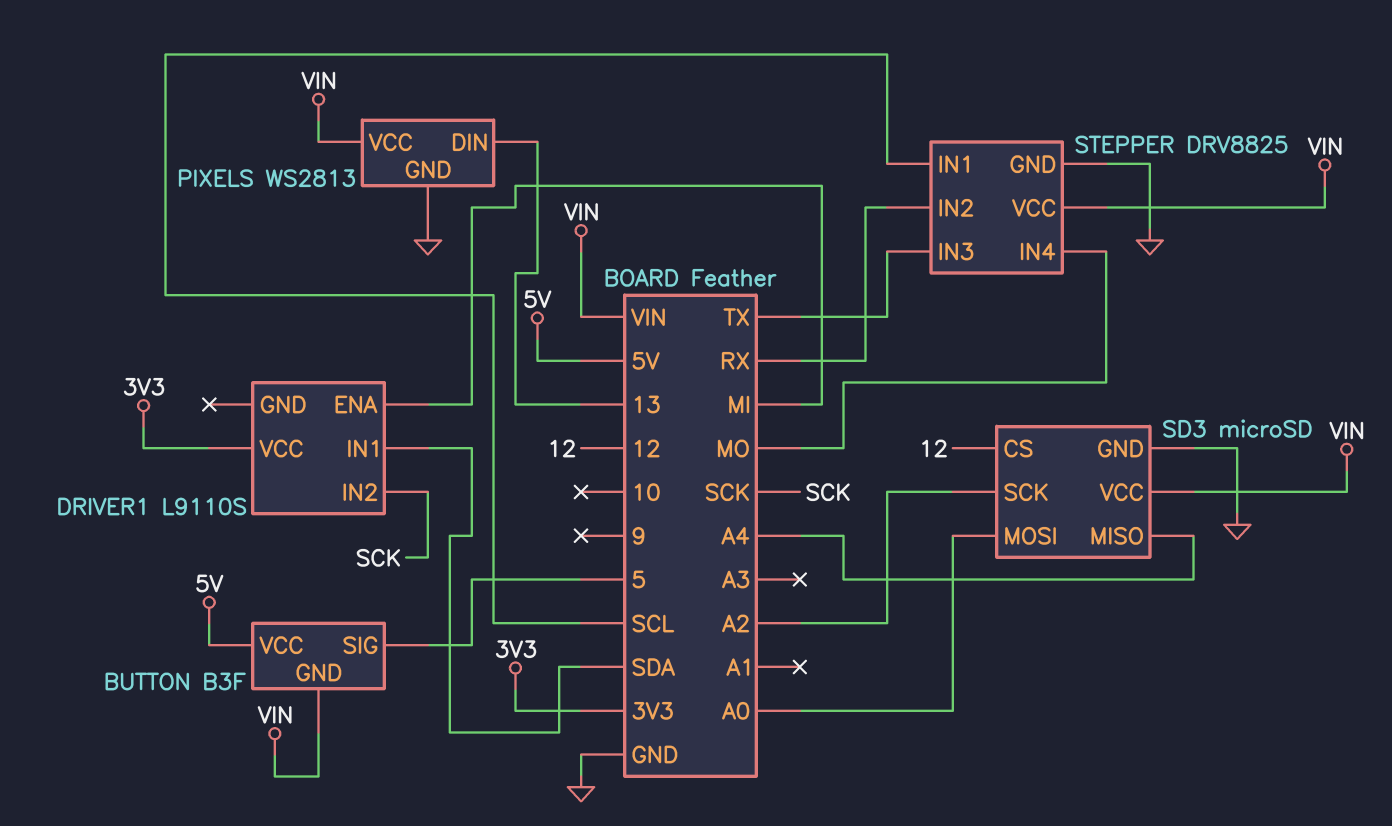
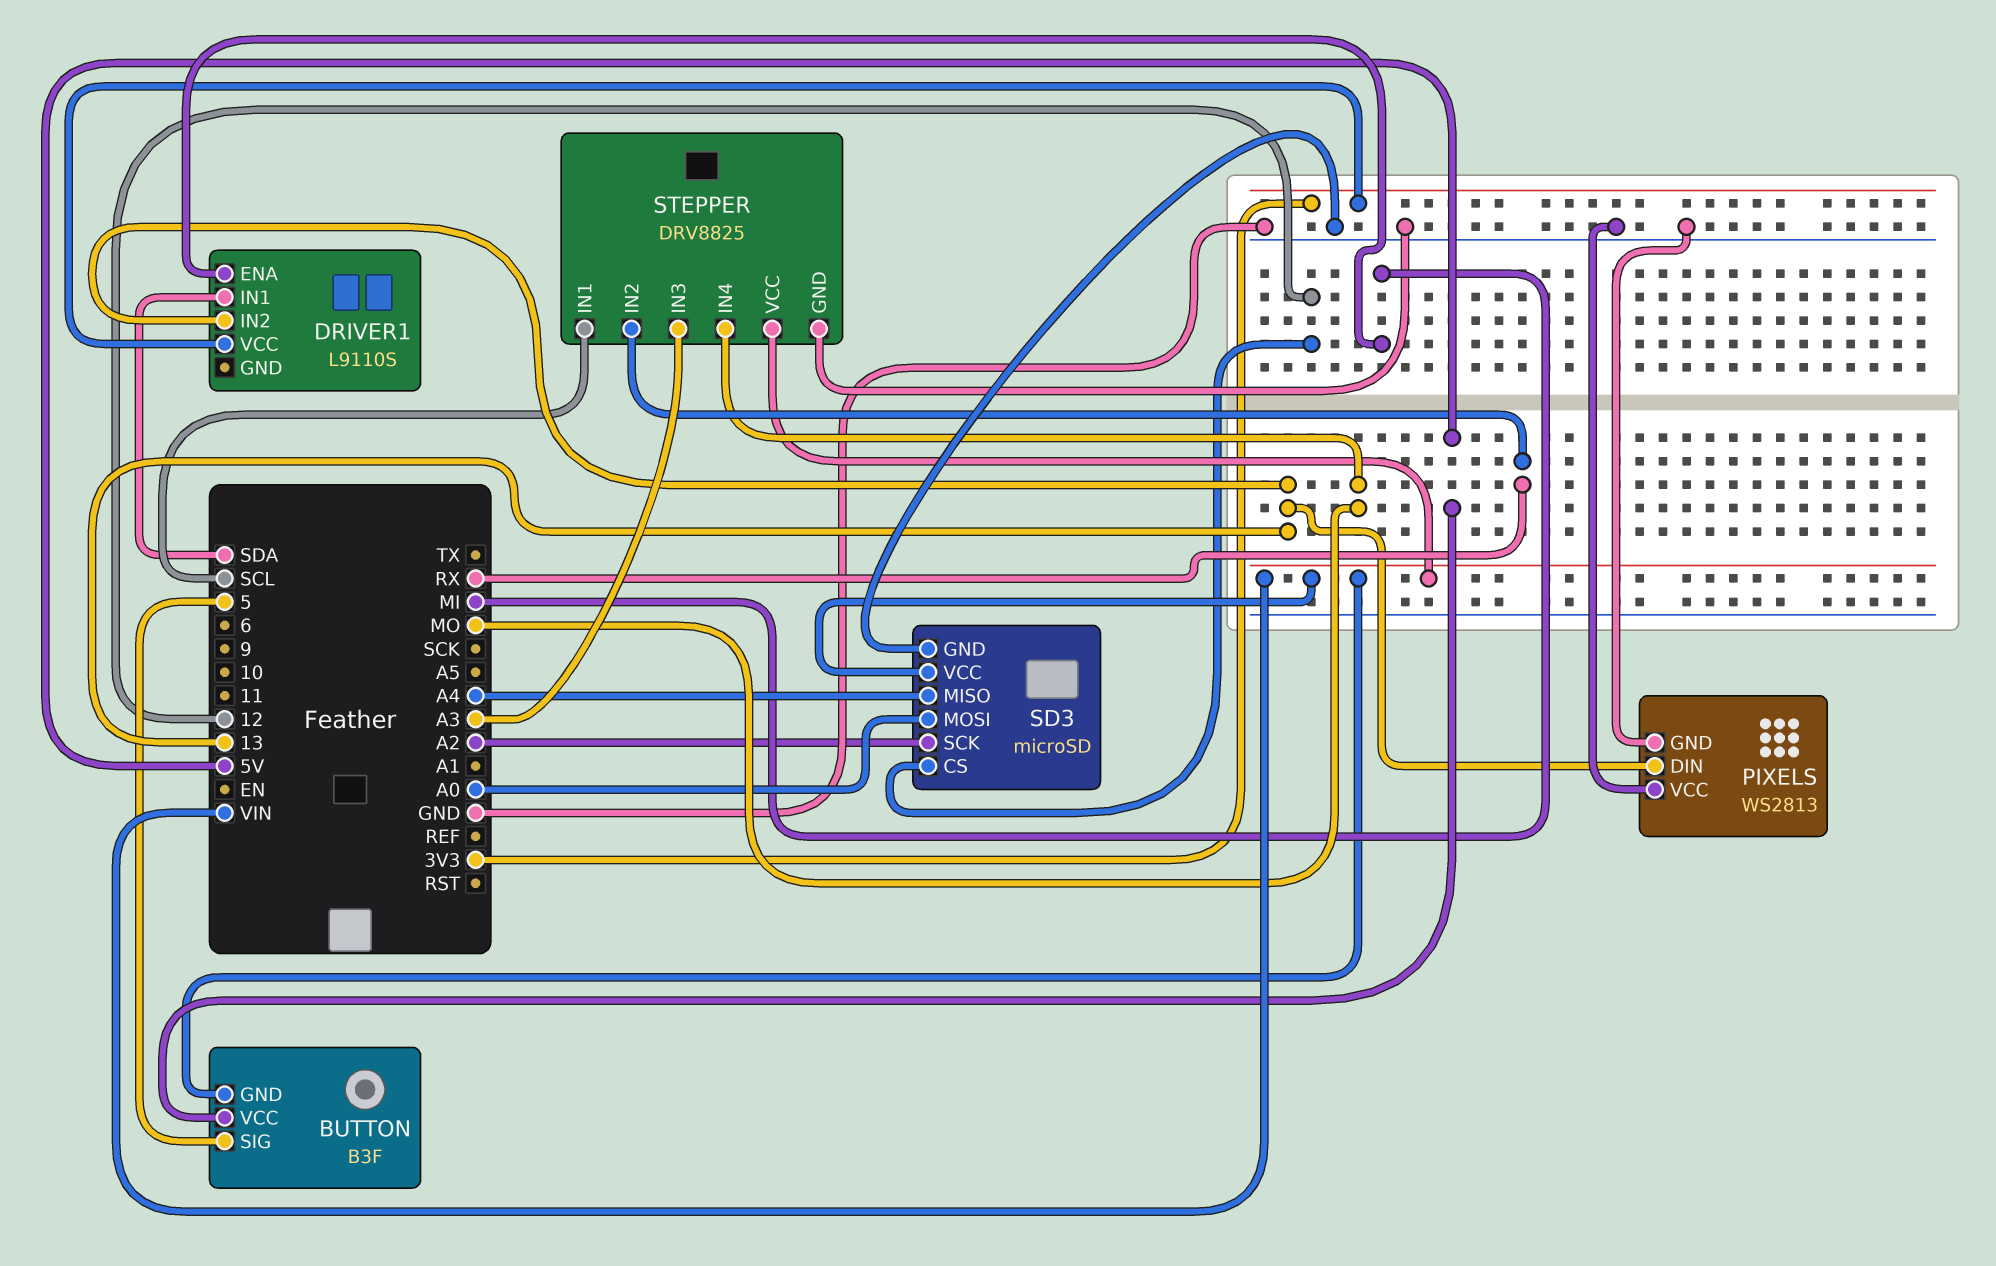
DRIVER1 pin IN2: SCK -> 13
PIXELS pin VCC: VIN -> GND
STEPPER pin IN3: TX -> A3

